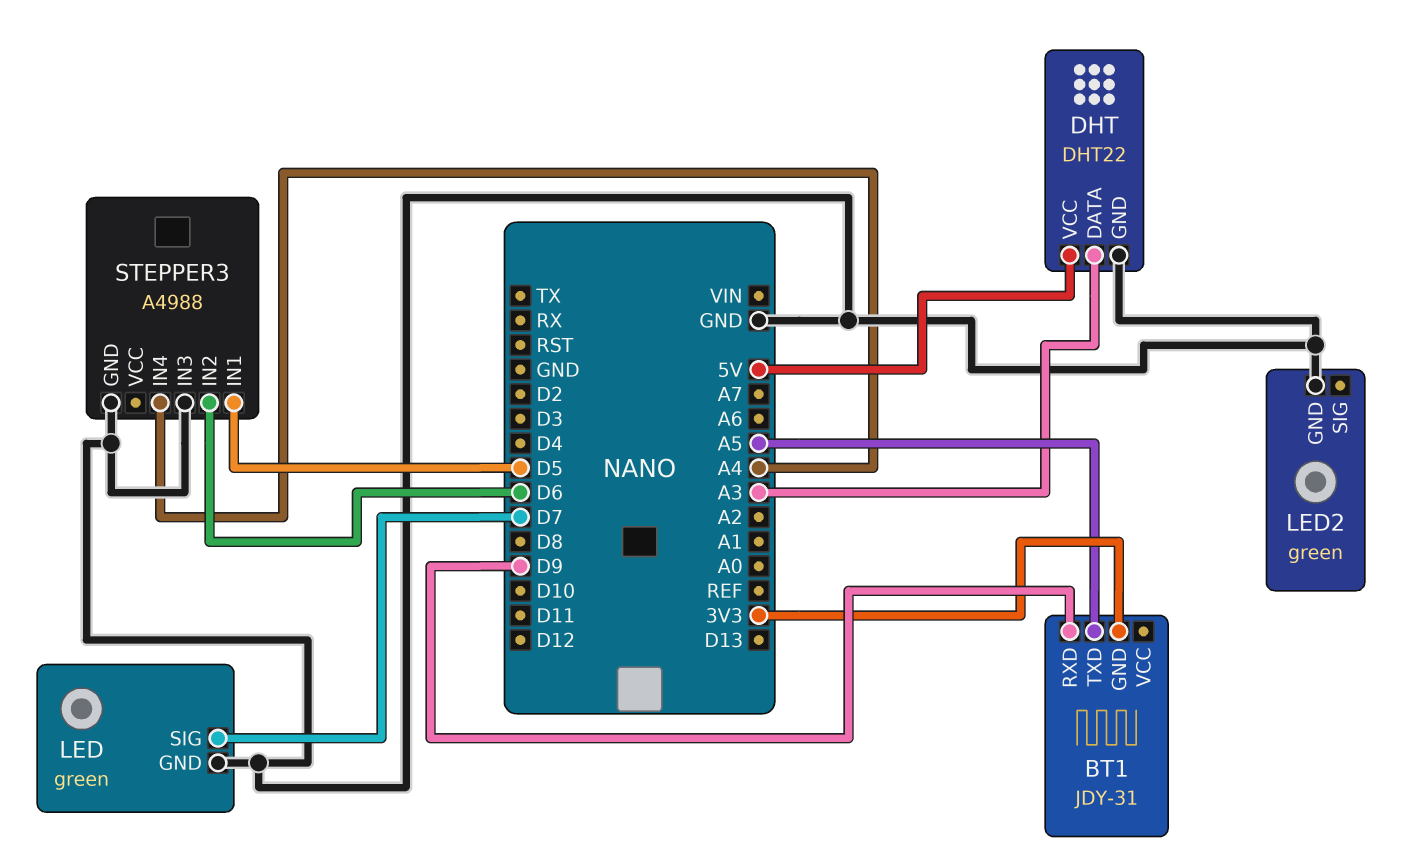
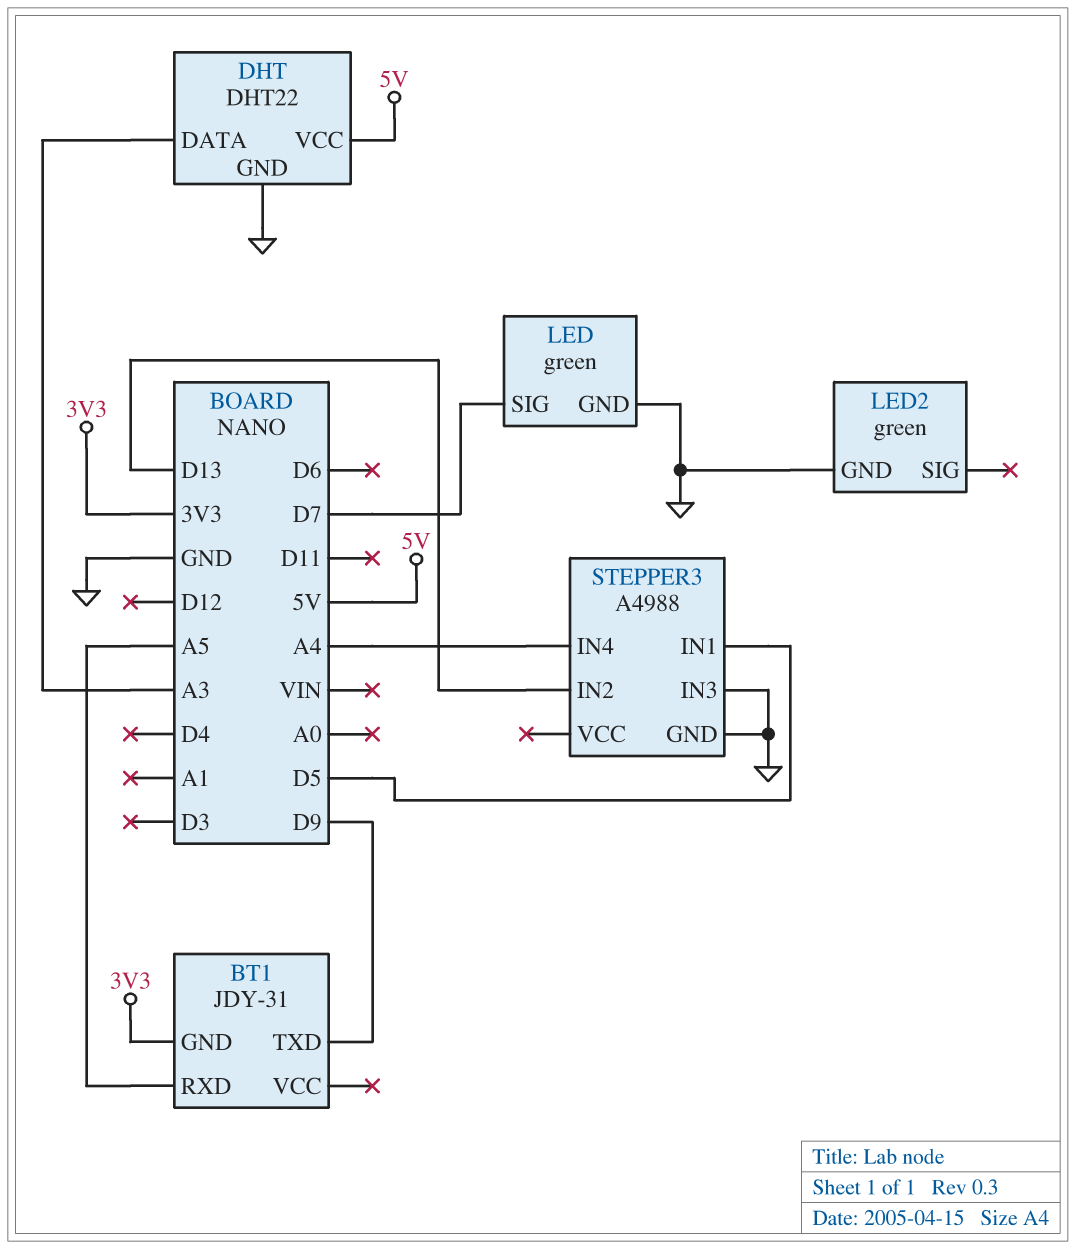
BT1 pin RXD: D9 -> A5
BT1 pin TXD: A5 -> D9
STEPPER3 pin IN2: D6 -> D13

